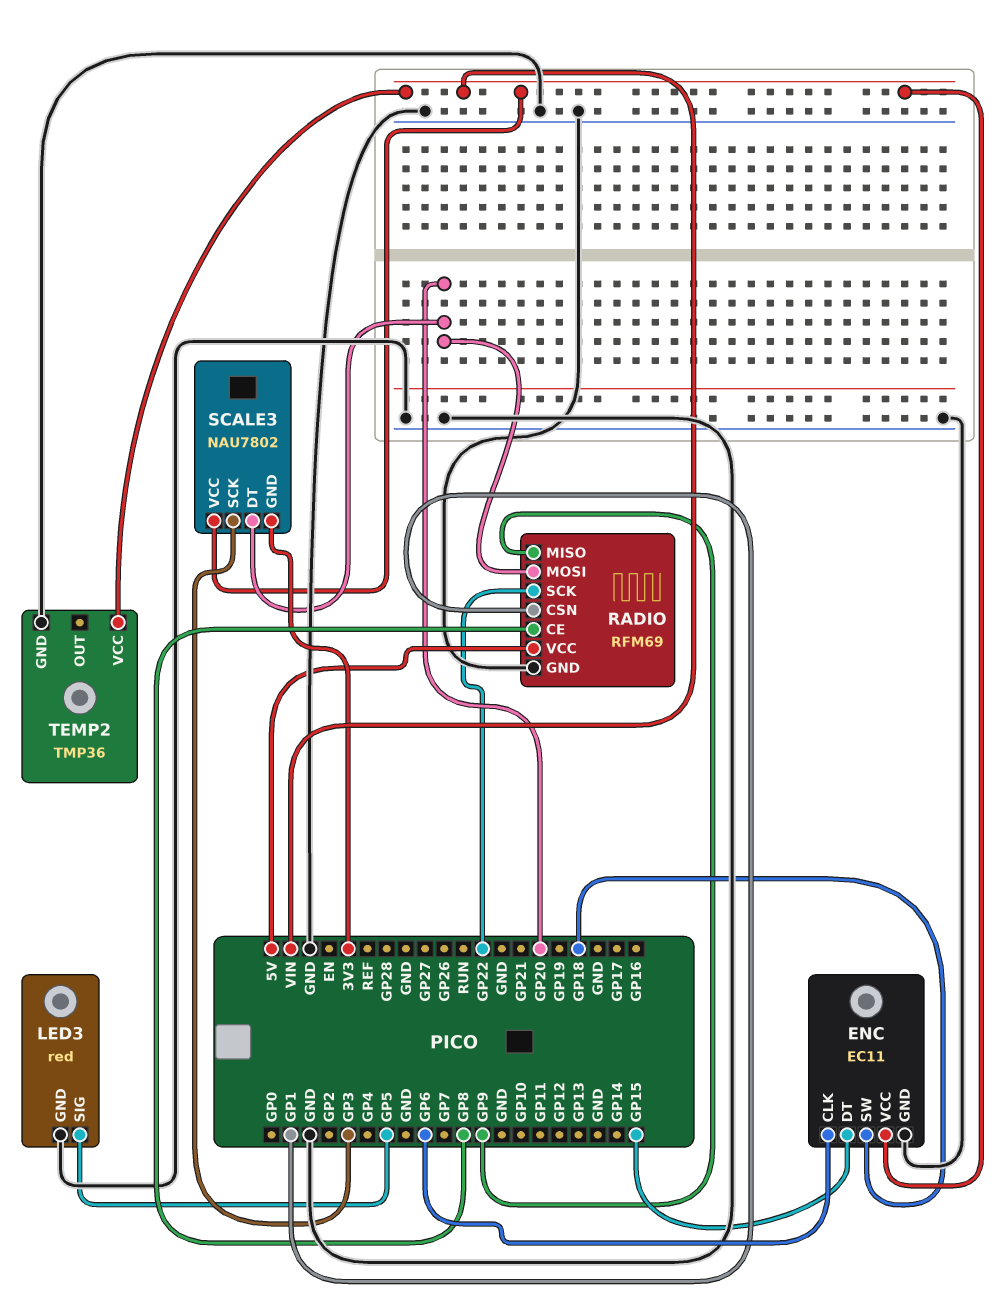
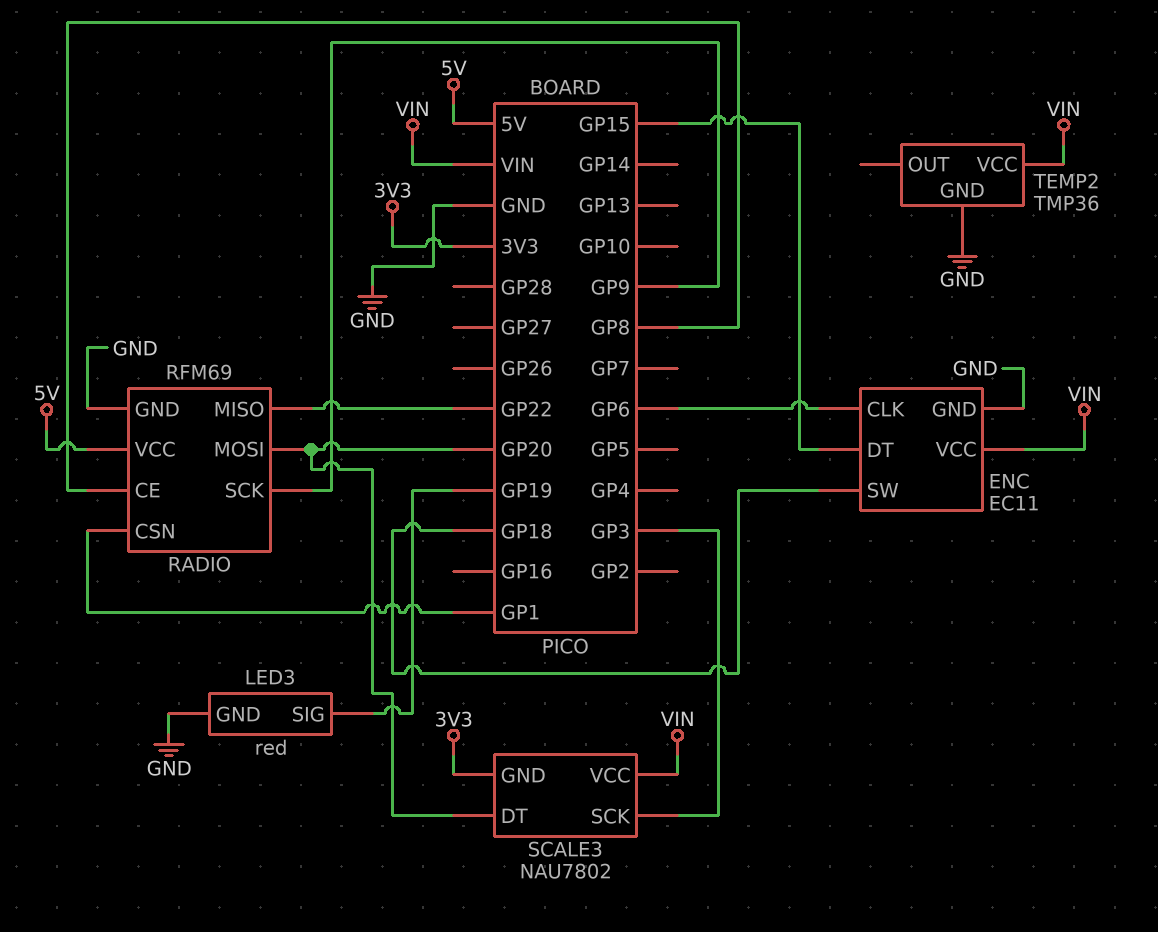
LED3 pin SIG: GP5 -> GP19
RADIO pin MISO: GP9 -> GP22
RADIO pin SCK: GP22 -> GP9

